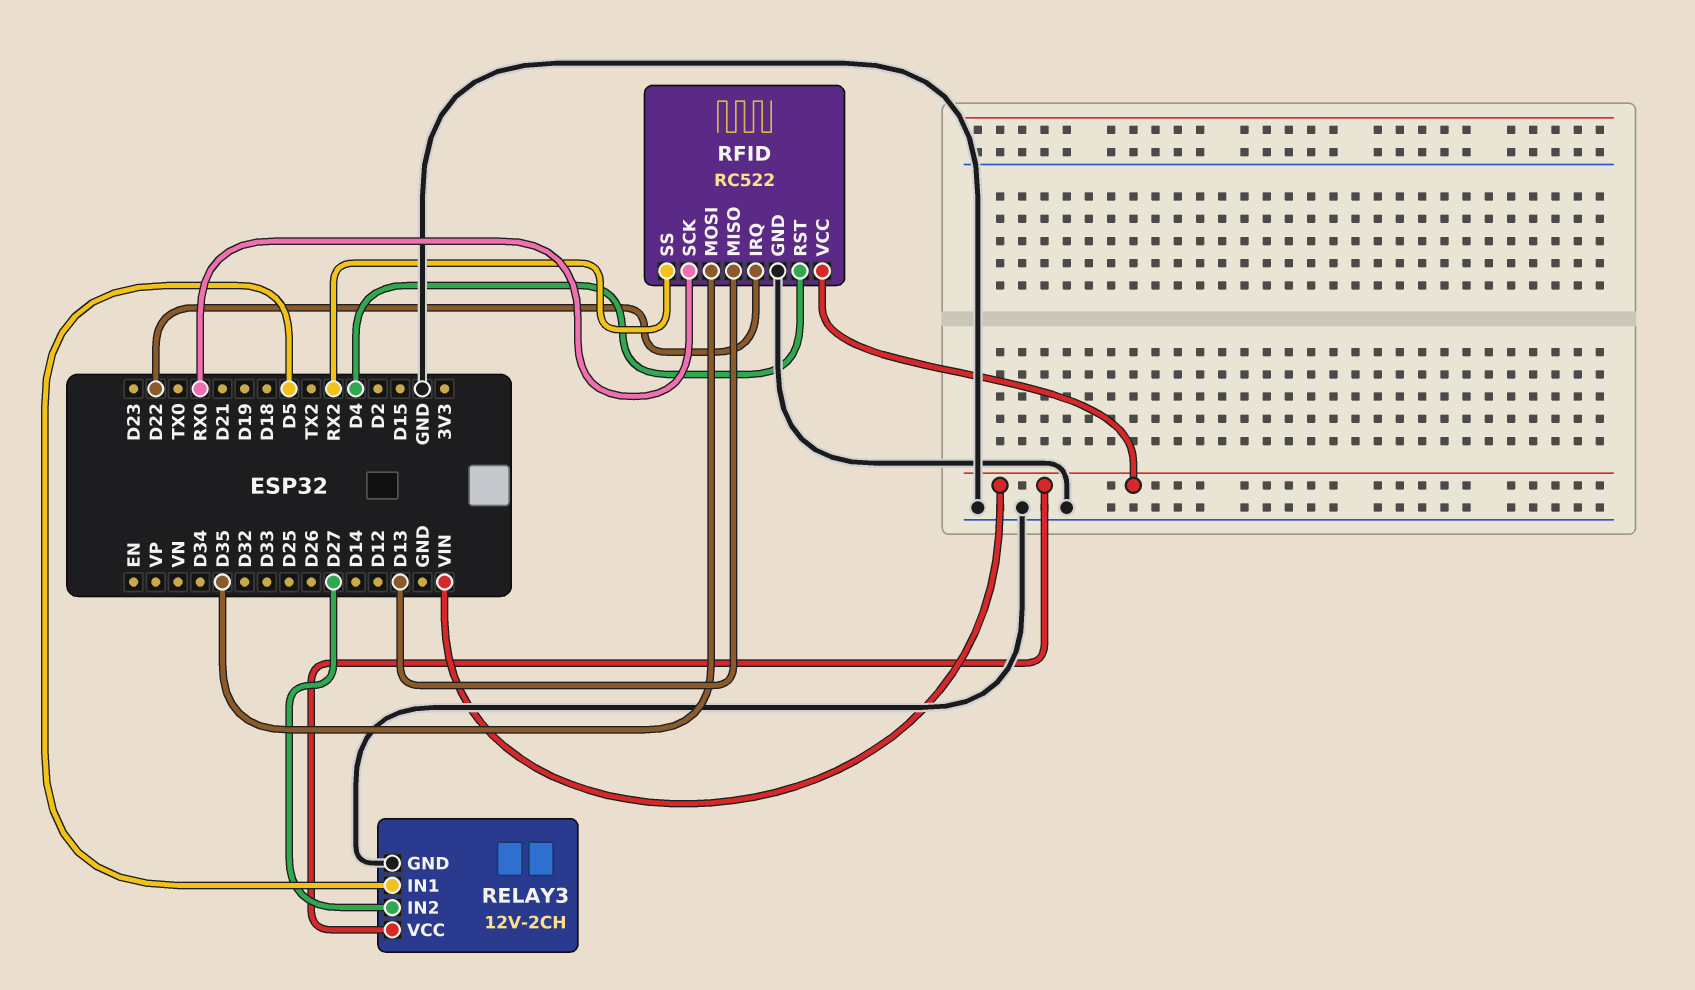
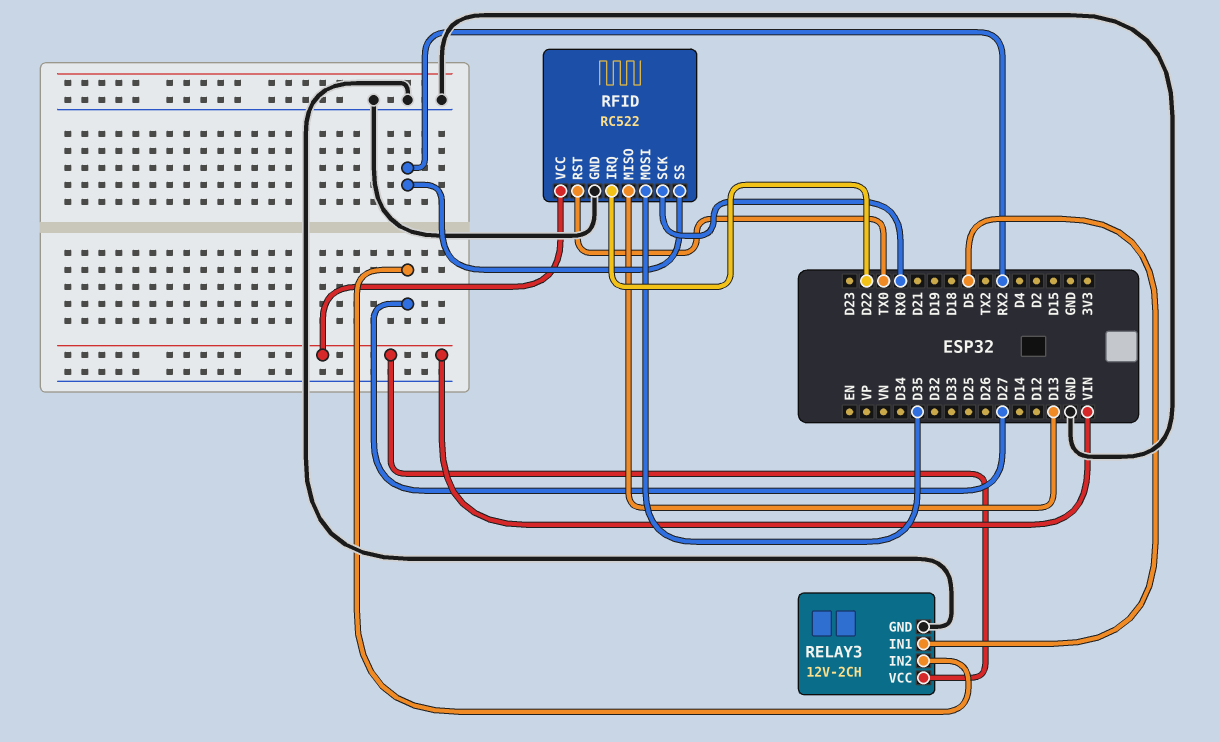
RFID pin RST: D4 -> TX0

